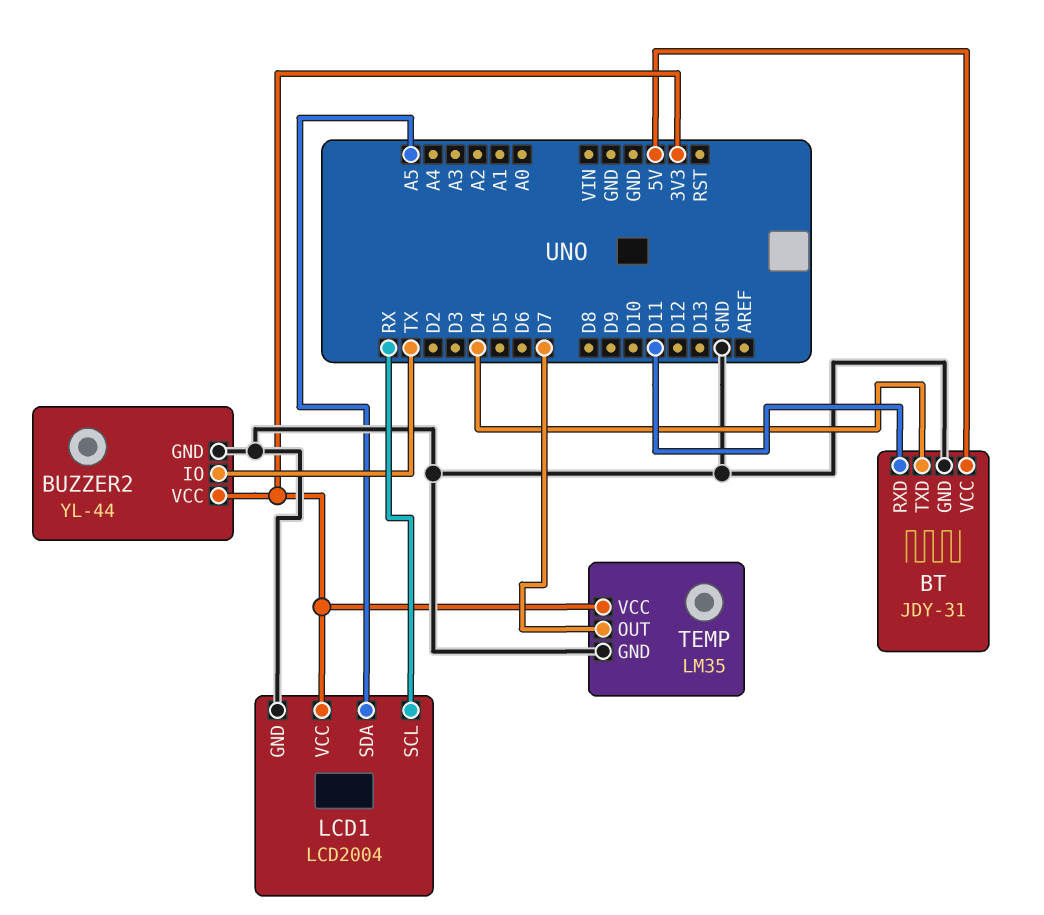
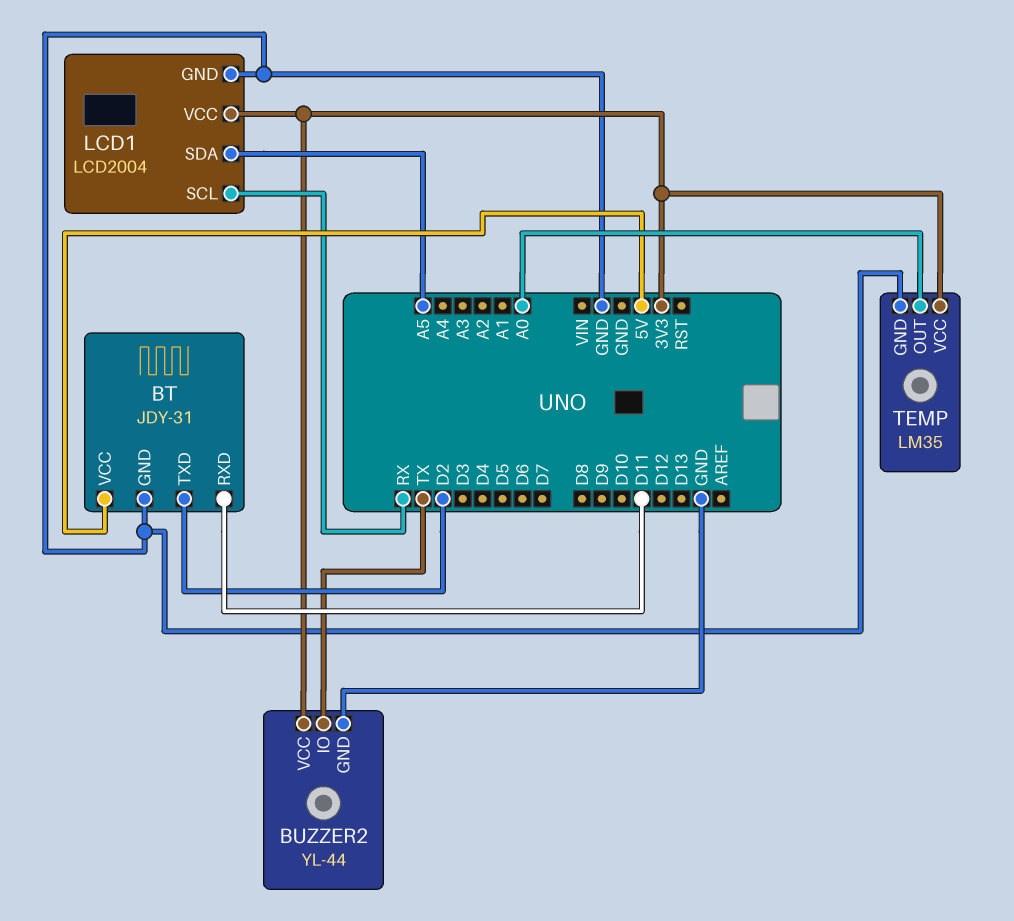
BT pin TXD: D4 -> D2
TEMP pin OUT: D7 -> A0

